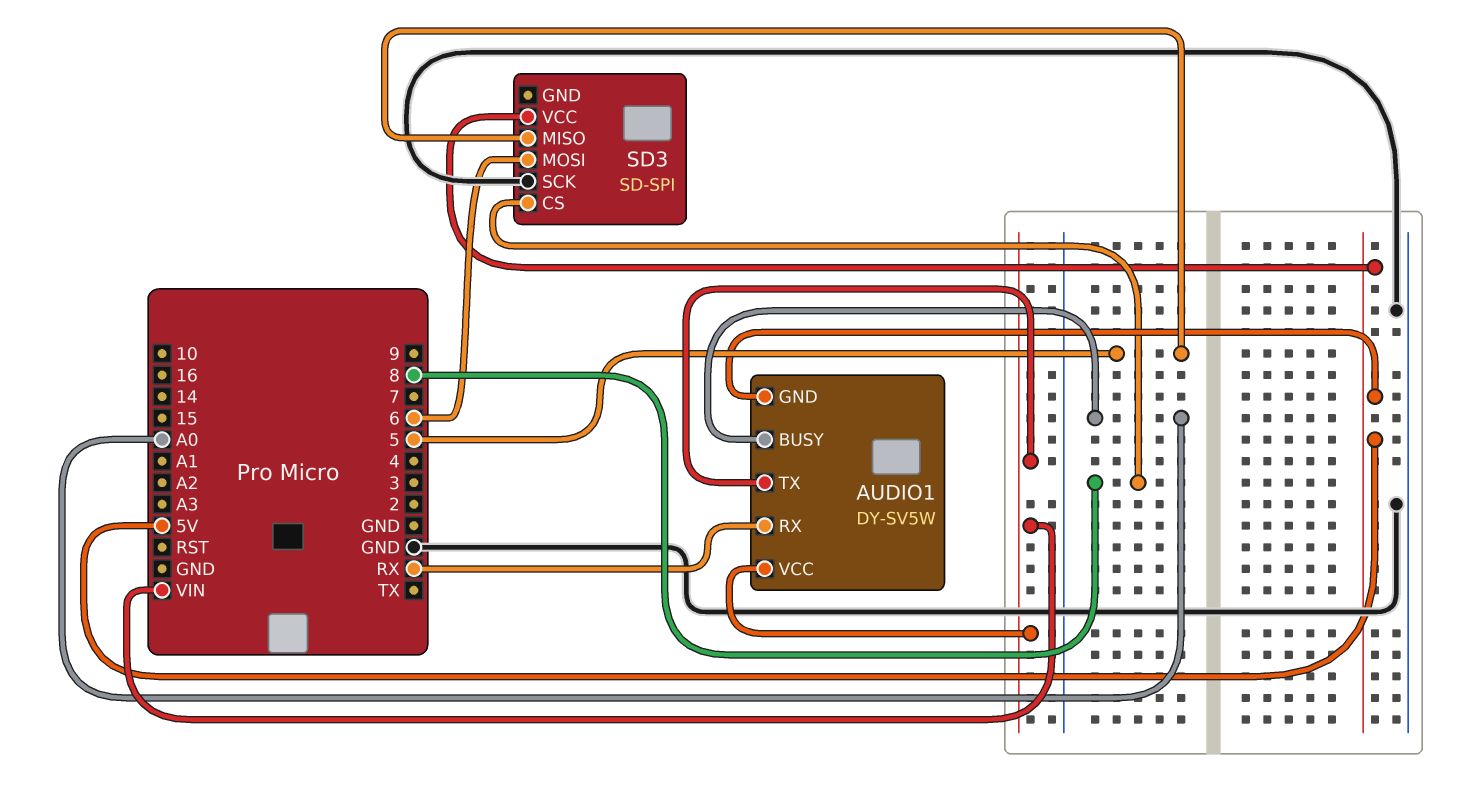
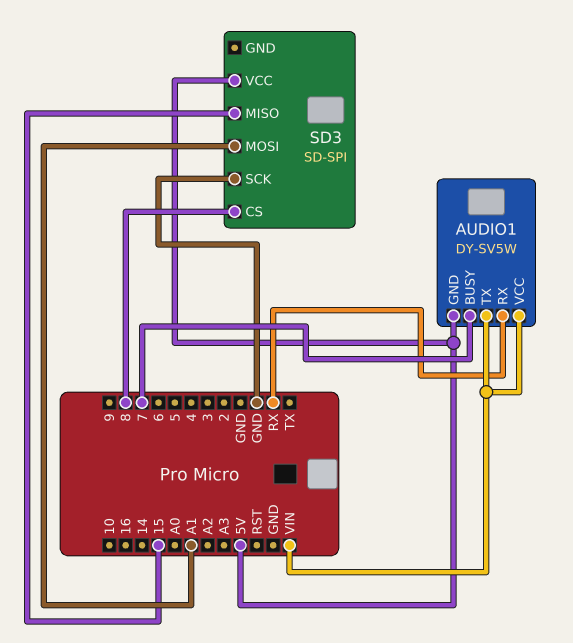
AUDIO1 pin BUSY: A0 -> 7
SD3 pin MISO: 5 -> 15
SD3 pin MOSI: 6 -> A1

